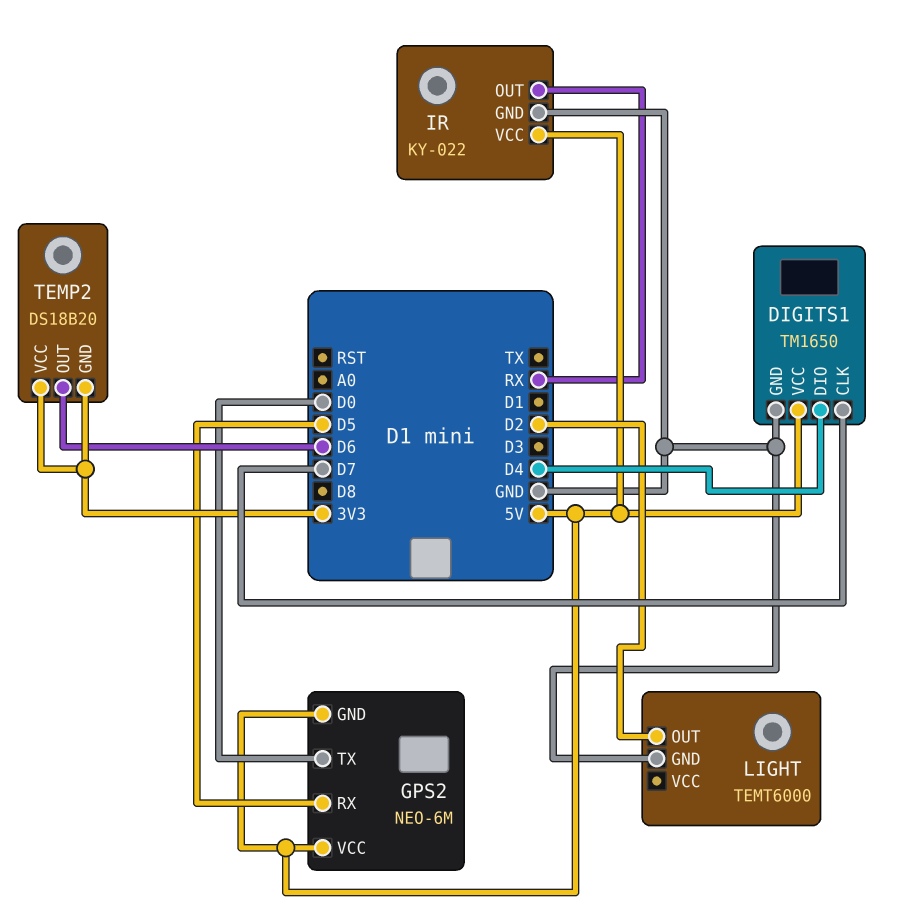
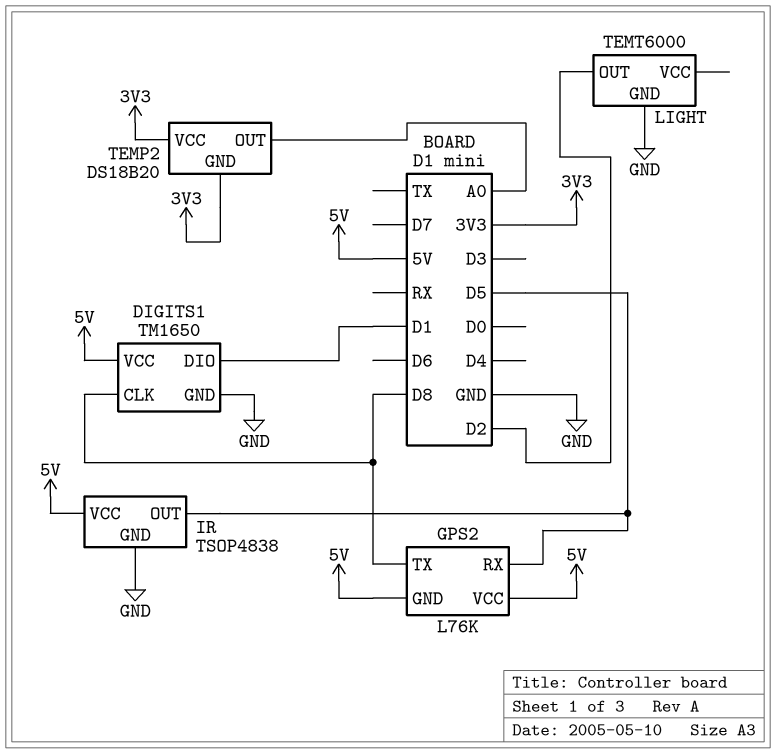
DIGITS1 pin CLK: D7 -> D8
DIGITS1 pin DIO: D4 -> D1
GPS2: NEO-6M -> L76K
GPS2 pin TX: D0 -> D8
IR: KY-022 -> TSOP4838
IR pin OUT: RX -> D5
TEMP2 pin OUT: D6 -> A0

